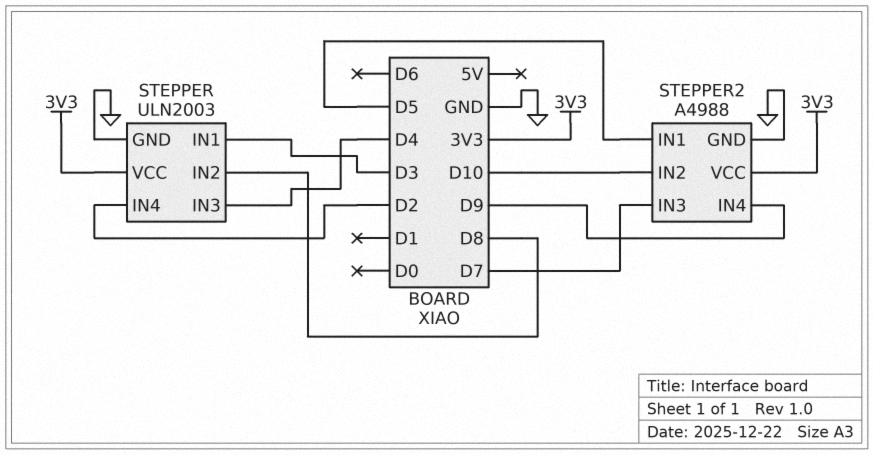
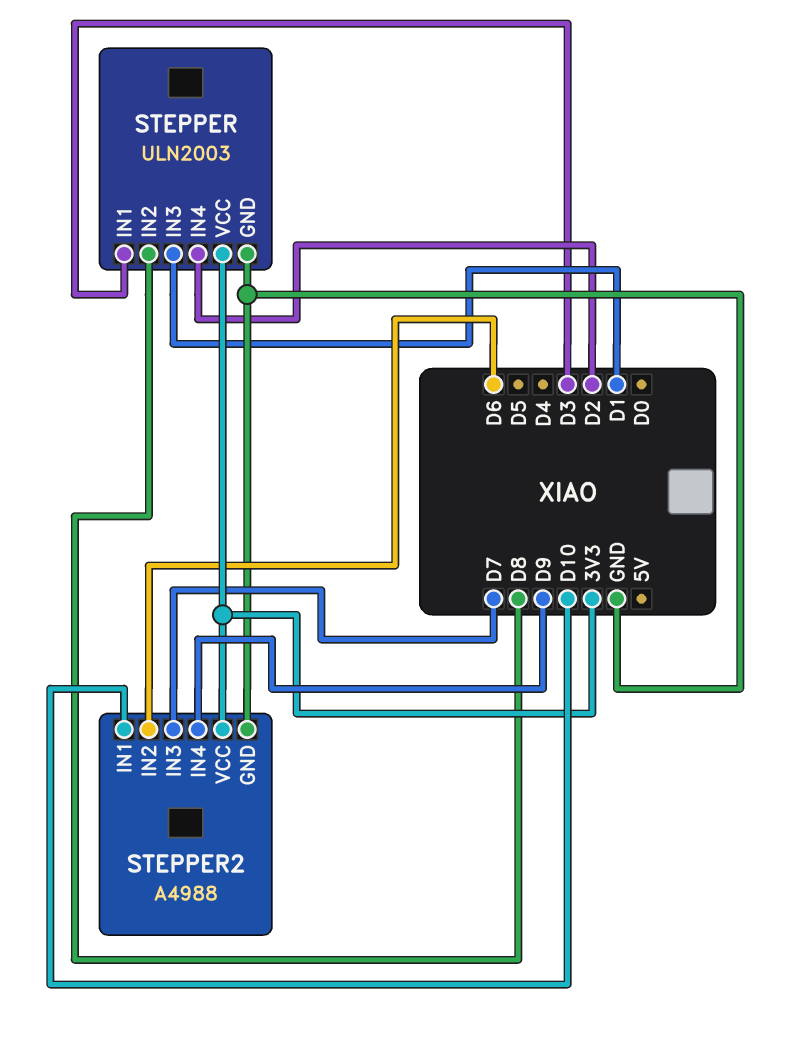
STEPPER pin IN3: D4 -> D1
STEPPER2 pin IN1: D5 -> D10
STEPPER2 pin IN2: D10 -> D6

